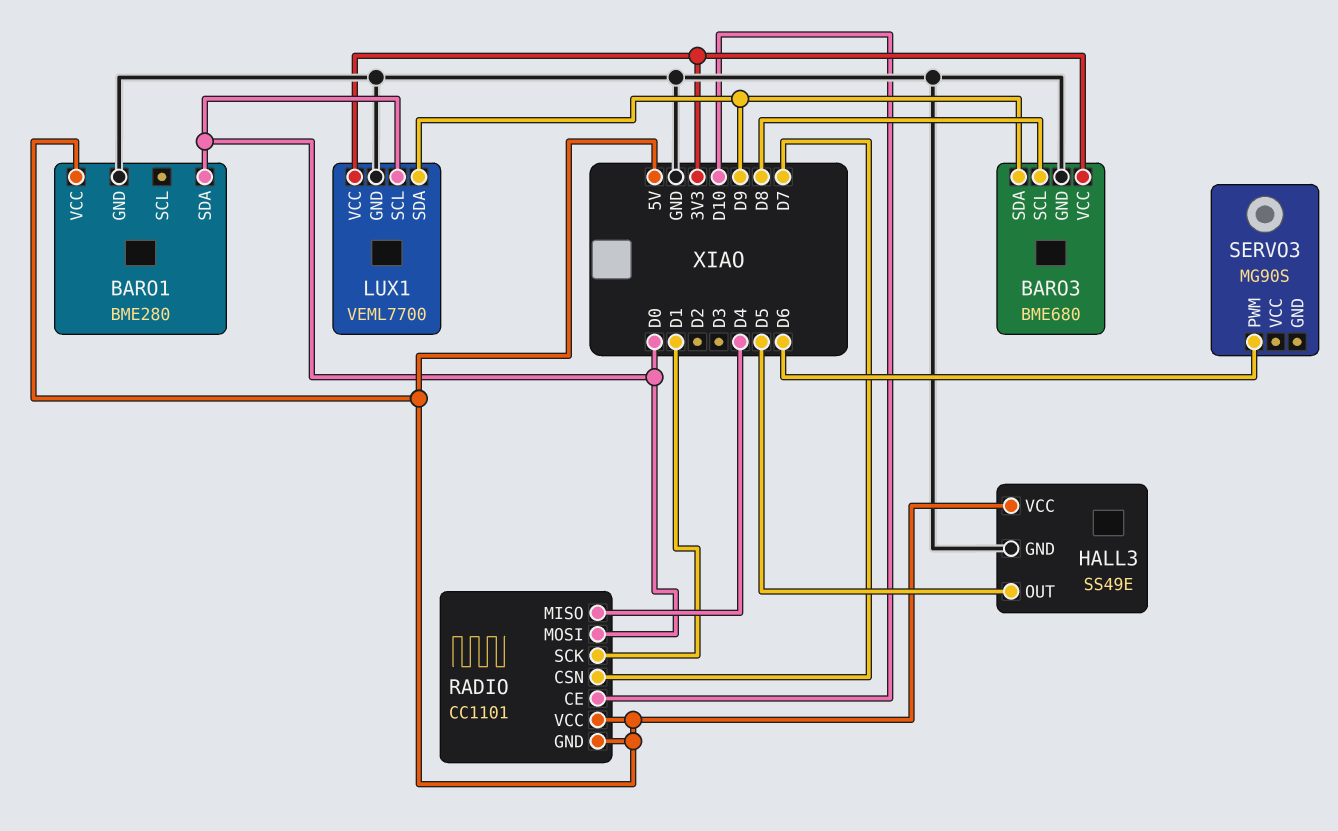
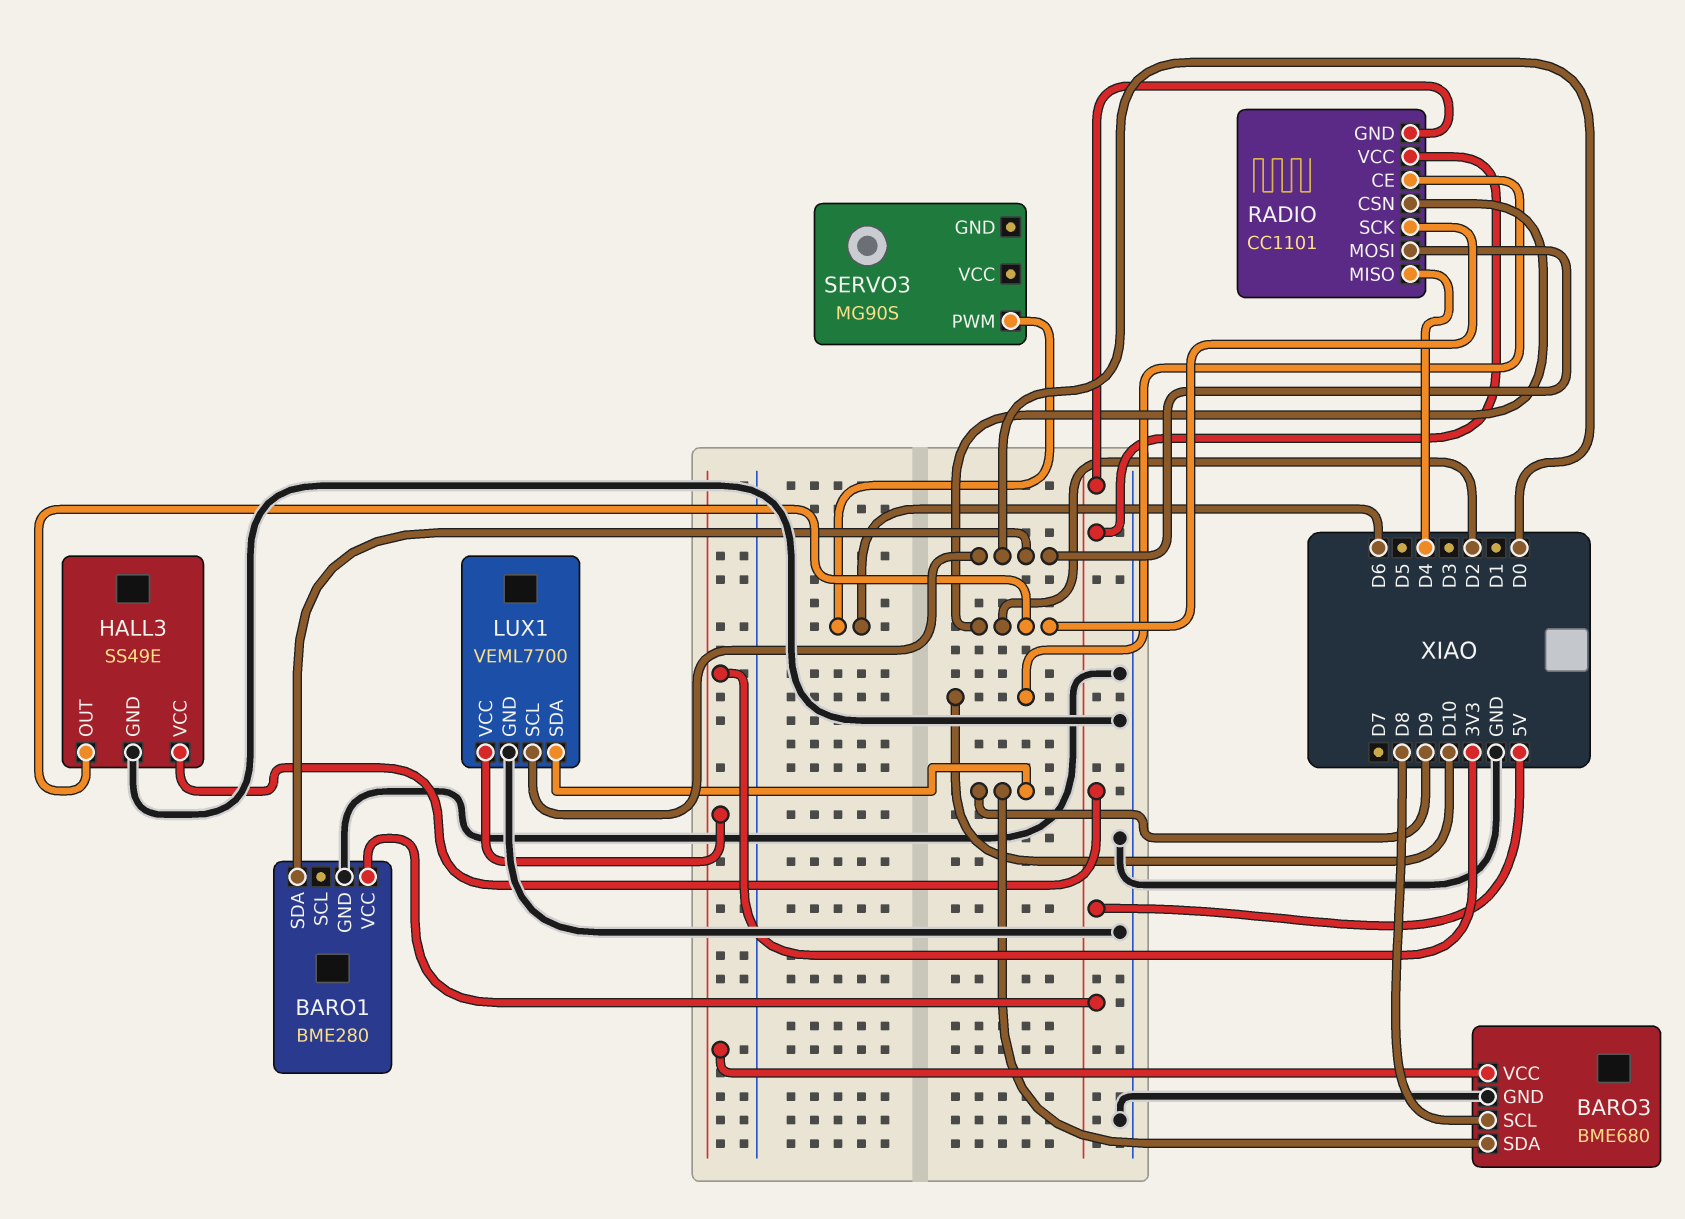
HALL3 pin OUT: D5 -> D2
RADIO pin CSN: D7 -> D2
RADIO pin SCK: D1 -> D2

